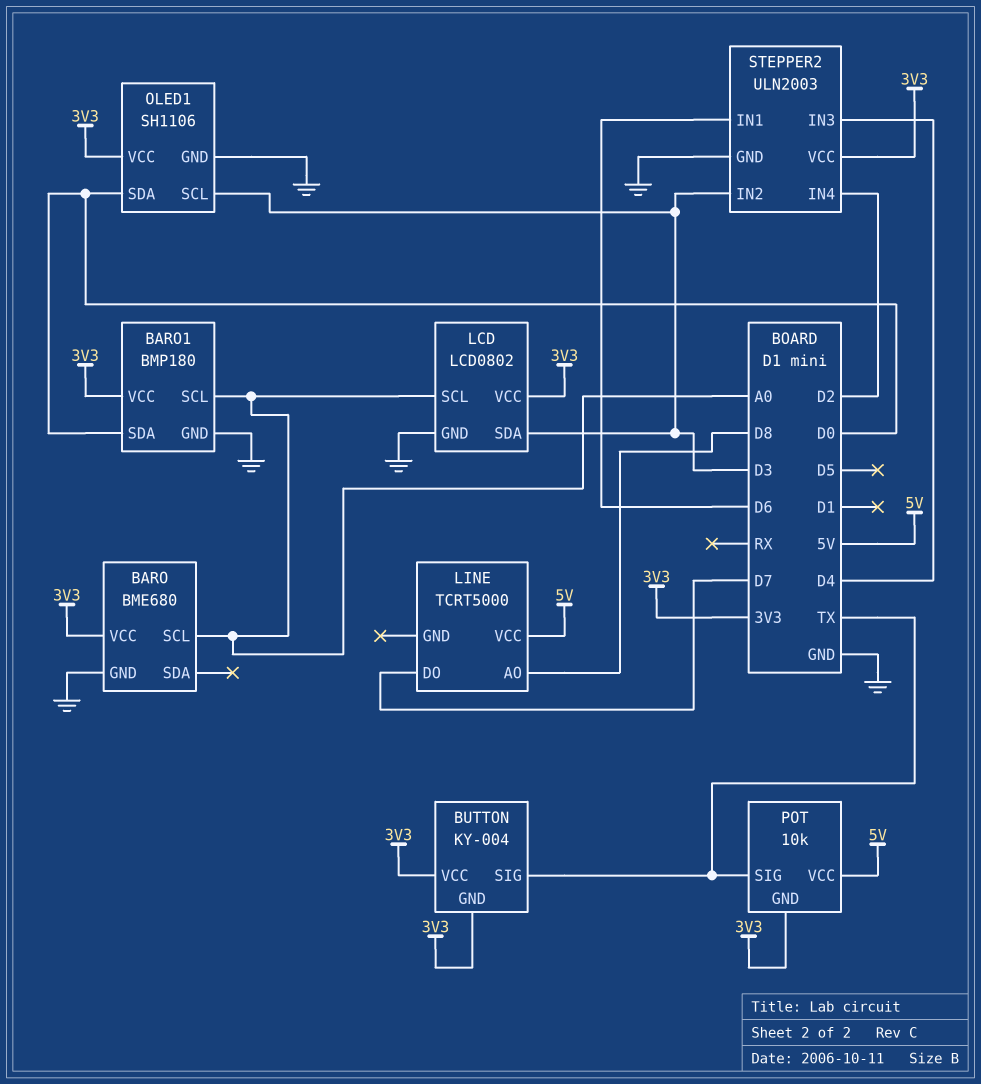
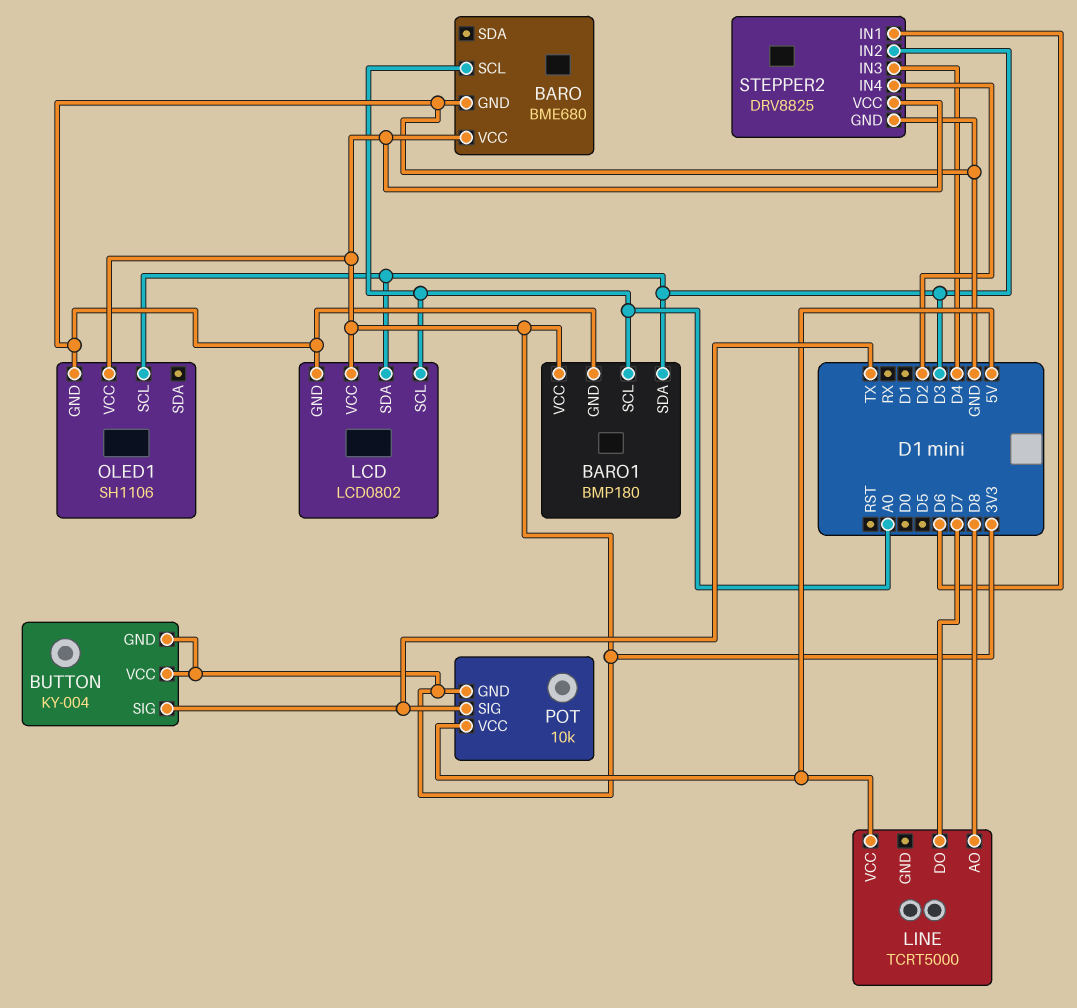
BARO1 pin SDA: D0 -> D3
OLED1 pin SDA: D0 -> none
STEPPER2: ULN2003 -> DRV8825

